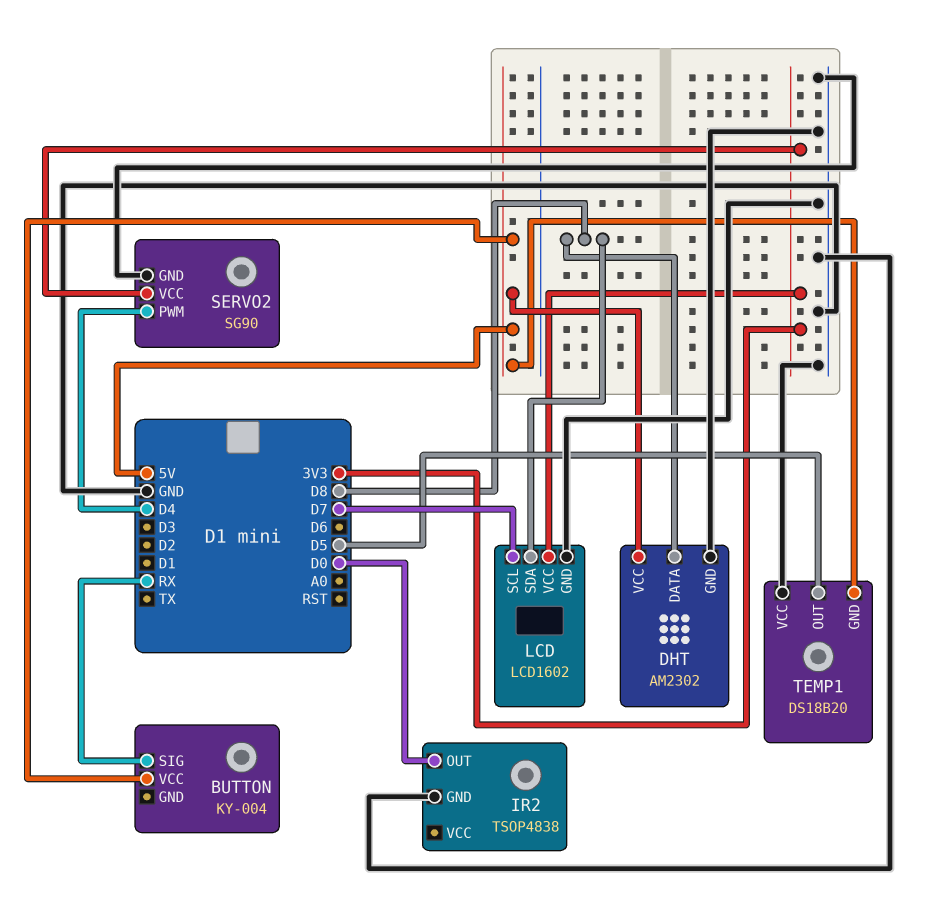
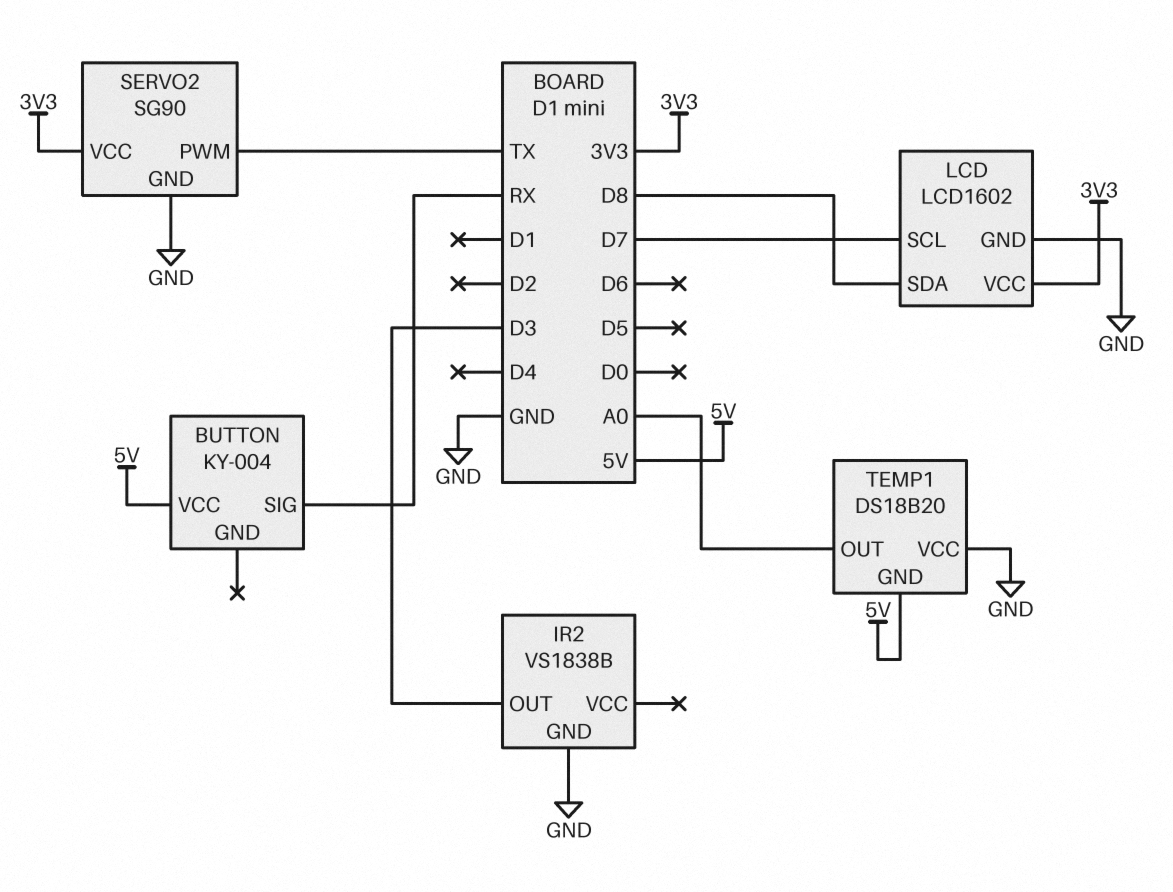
DHT: AM2302 -> none
DHT pin DATA: D8 -> none
DHT pin GND: GND -> none
DHT pin VCC: 5V -> none
IR2: TSOP4838 -> VS1838B
IR2 pin OUT: D0 -> D3
SERVO2 pin PWM: D4 -> TX
TEMP1 pin OUT: D5 -> A0

